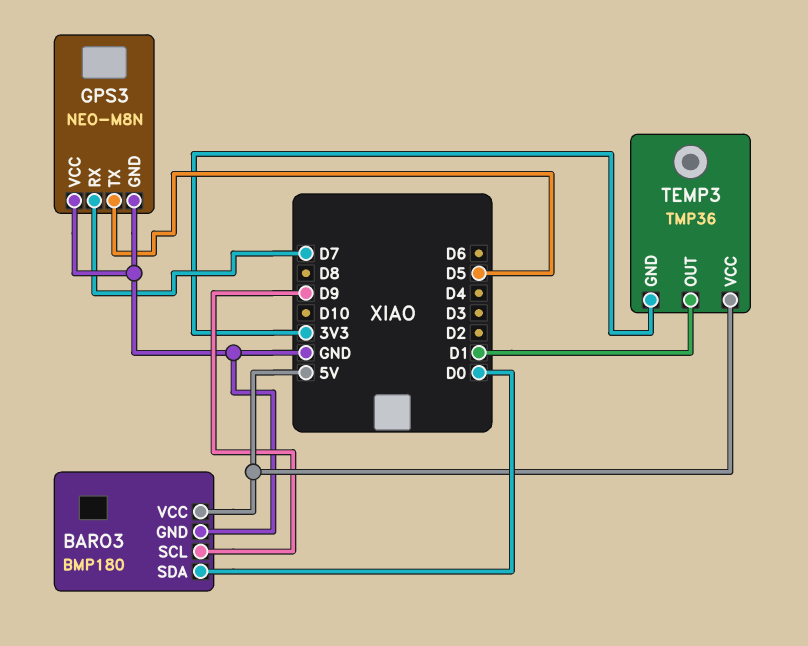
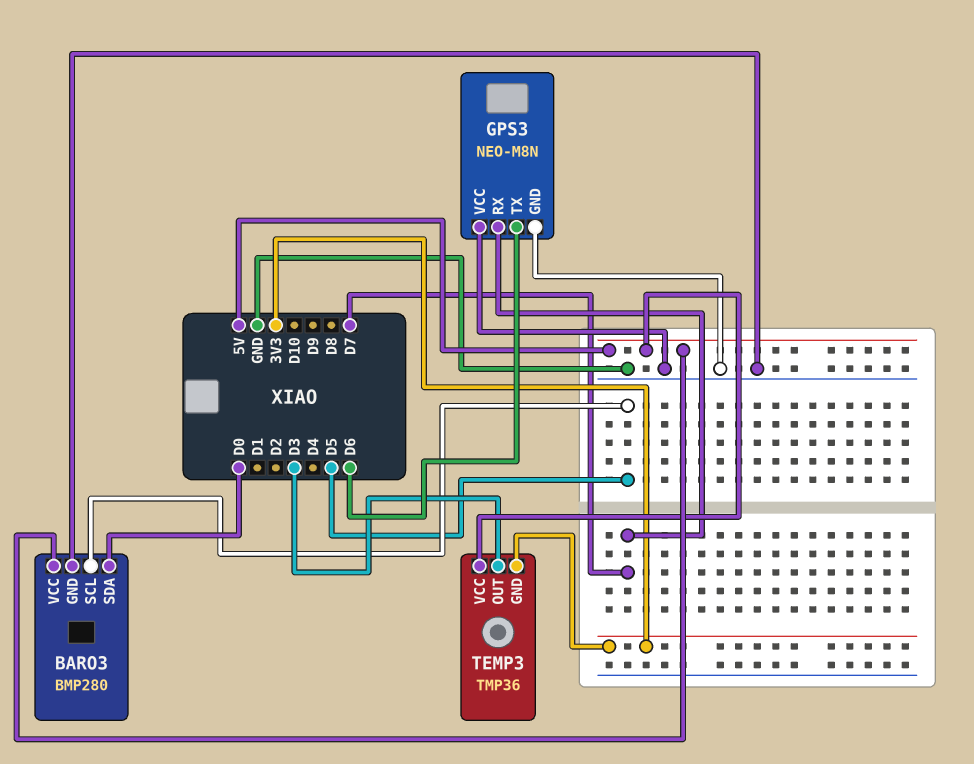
BARO3: BMP180 -> BMP280
BARO3 pin SCL: D9 -> D5
GPS3 pin TX: D5 -> D6
TEMP3 pin OUT: D1 -> D3

